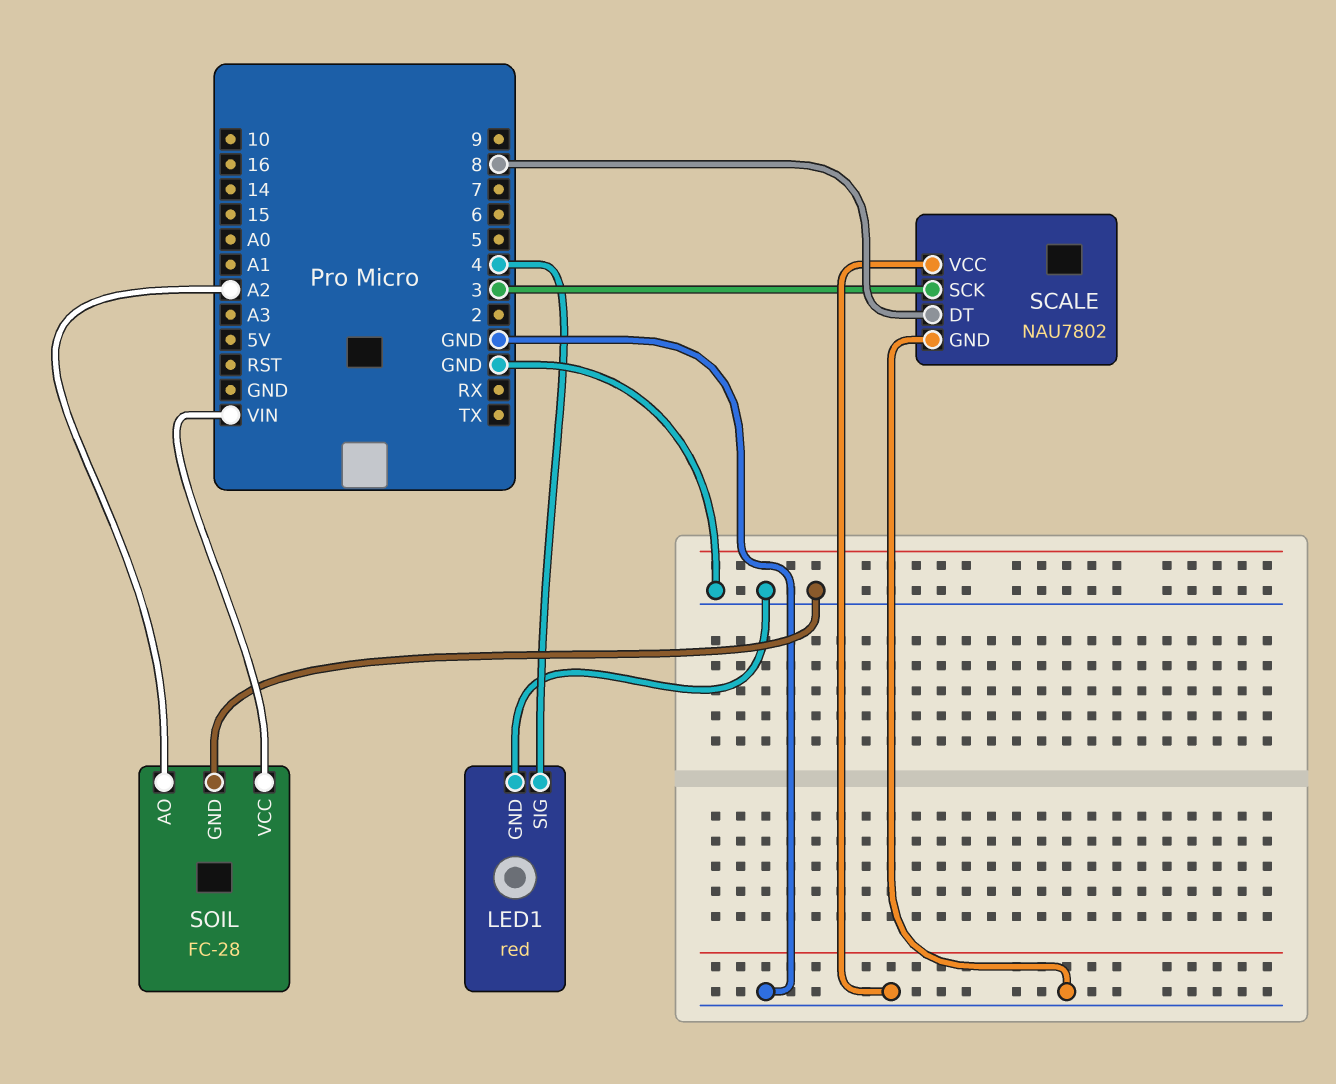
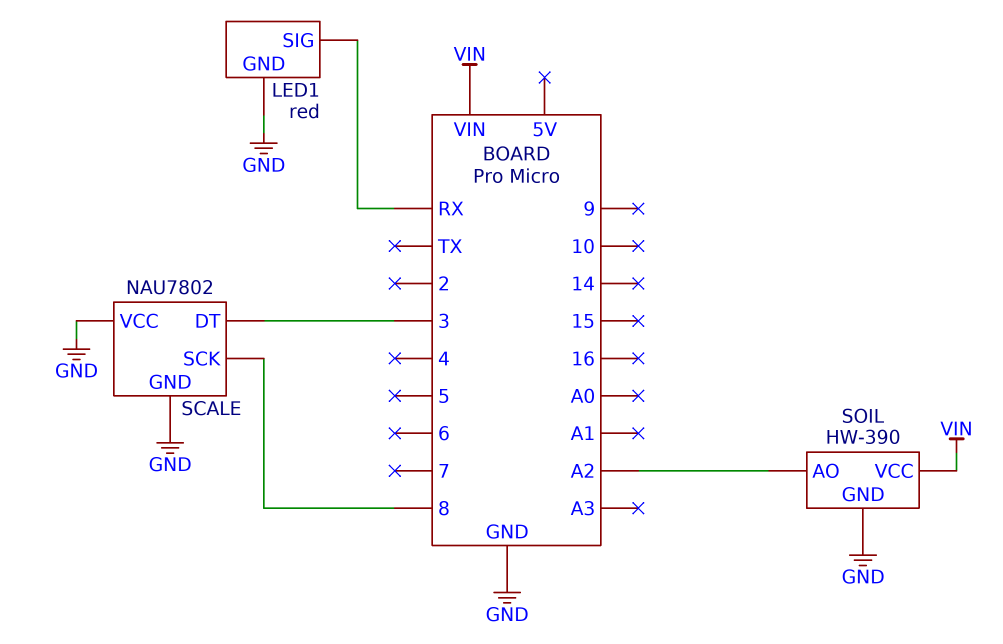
LED1 pin SIG: 4 -> RX
SCALE pin DT: 8 -> 3
SCALE pin SCK: 3 -> 8
SOIL: FC-28 -> HW-390

